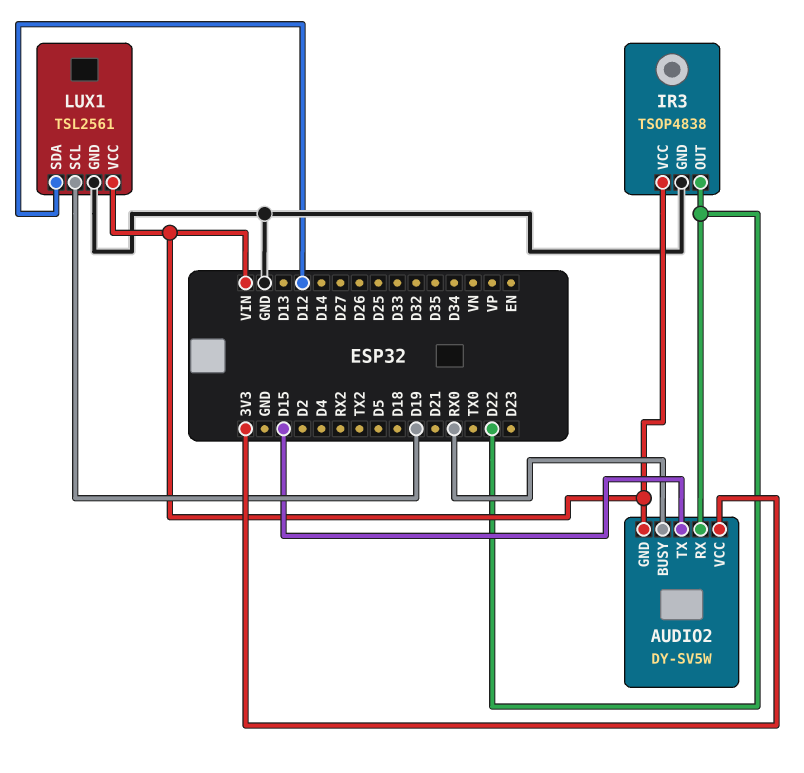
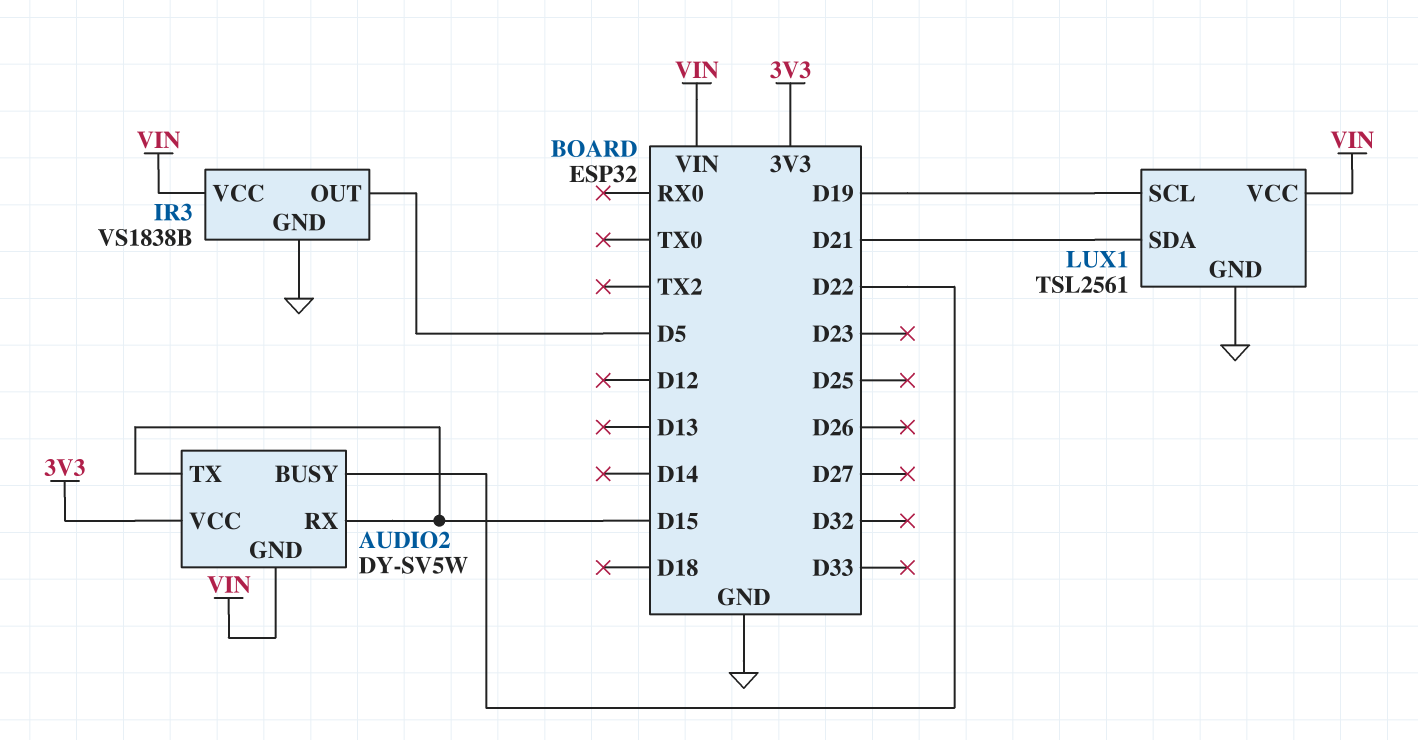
AUDIO2 pin BUSY: RX0 -> D22
AUDIO2 pin RX: D22 -> D15
IR3: TSOP4838 -> VS1838B
IR3 pin OUT: D22 -> D5
LUX1 pin SDA: D12 -> D21

